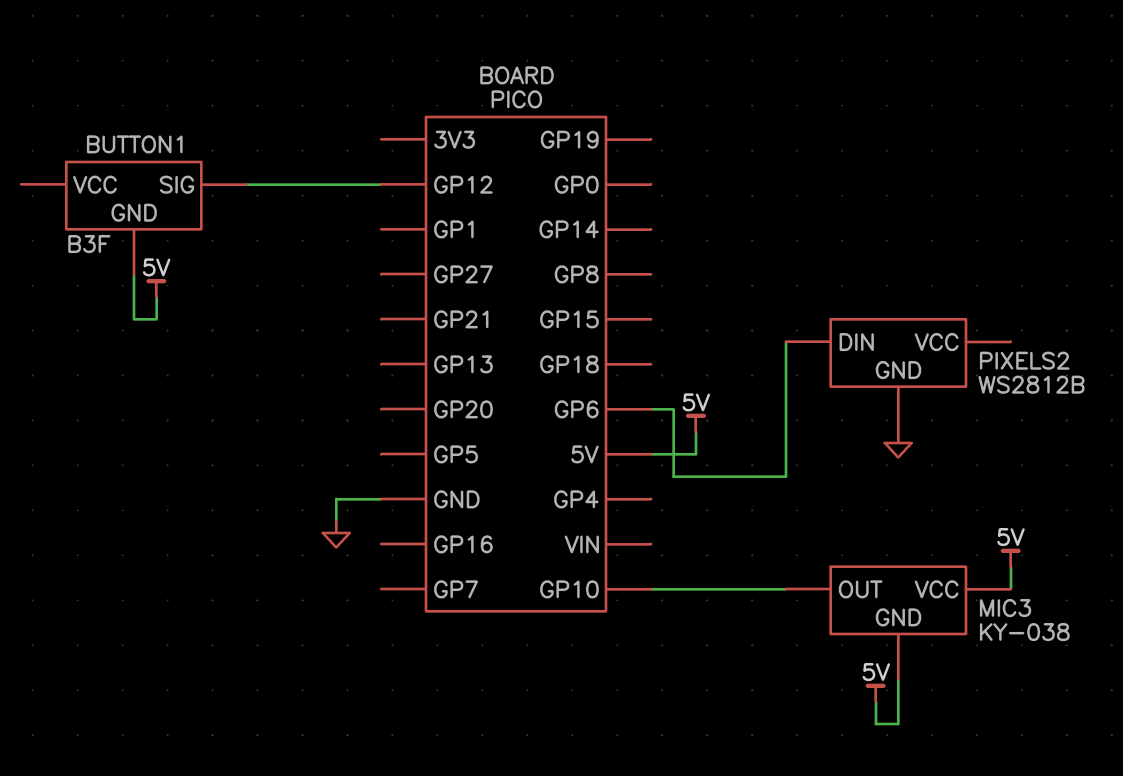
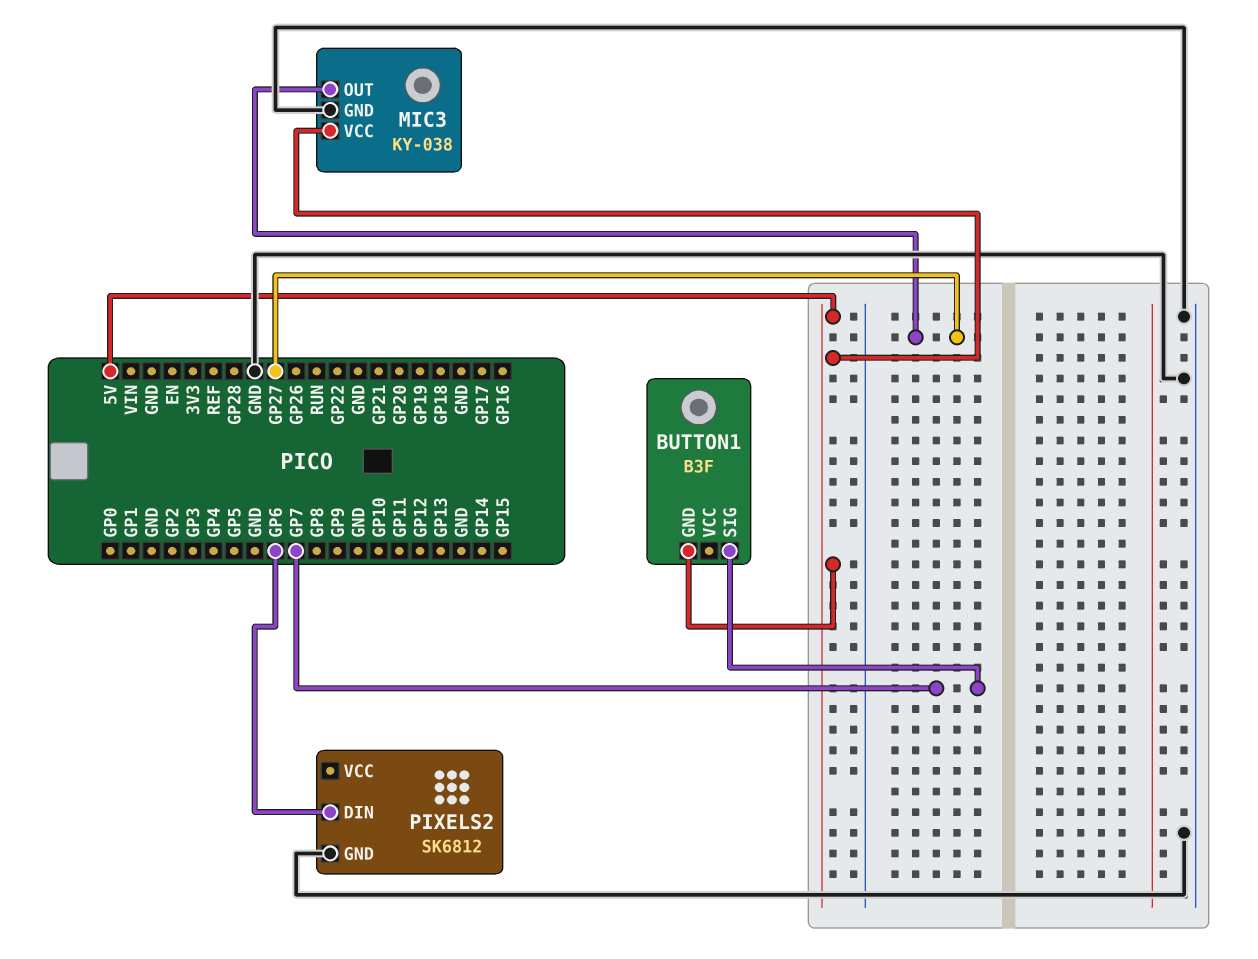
BUTTON1 pin SIG: GP12 -> GP7
MIC3 pin GND: 5V -> GND
MIC3 pin OUT: GP10 -> GP27
PIXELS2: WS2812B -> SK6812

